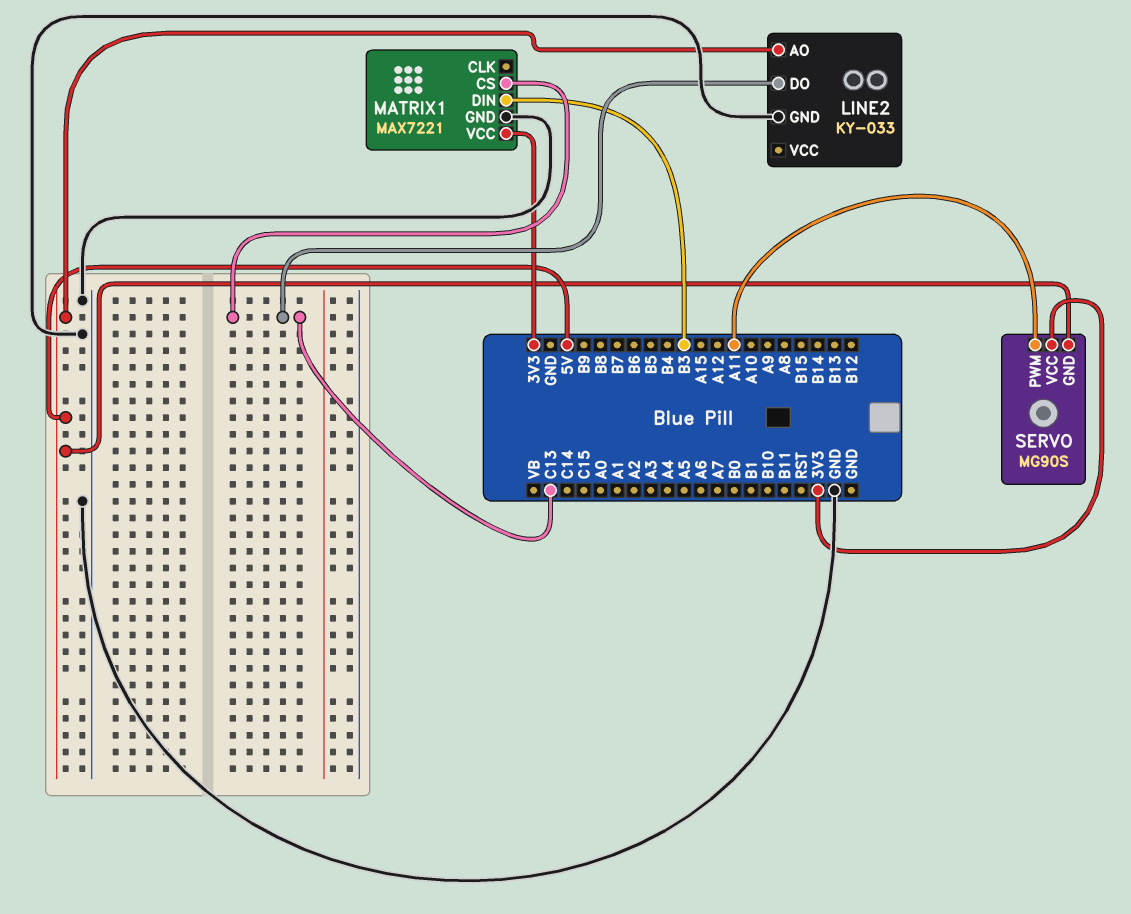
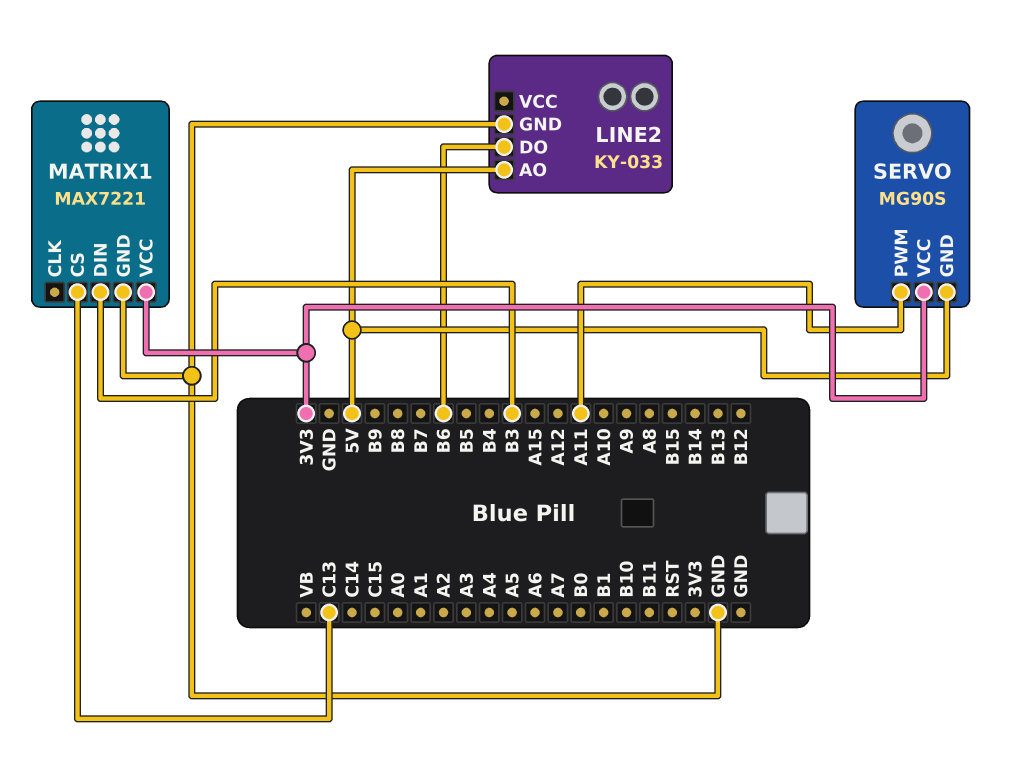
LINE2 pin DO: C13 -> B6

